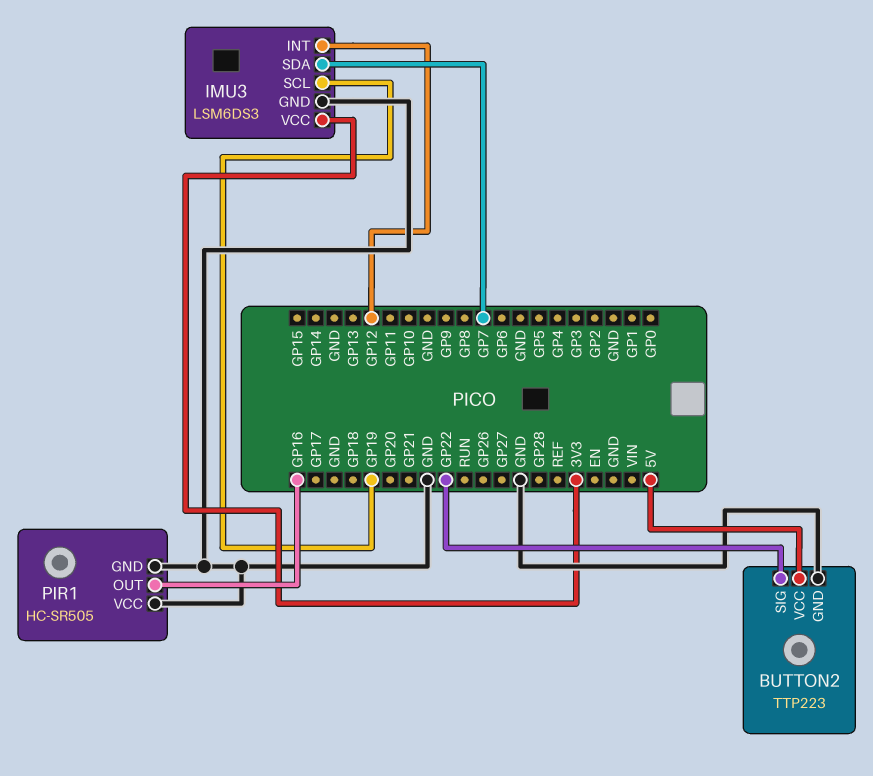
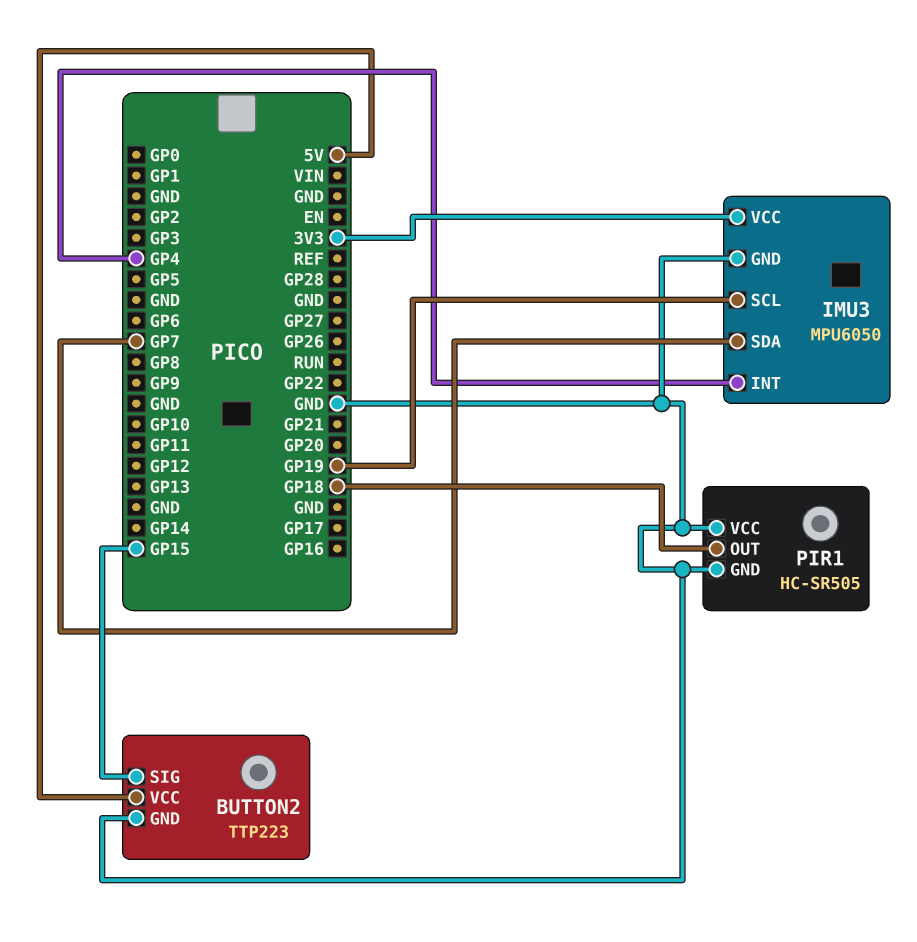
BUTTON2 pin SIG: GP22 -> GP15
IMU3: LSM6DS3 -> MPU6050
IMU3 pin INT: GP12 -> GP4
PIR1 pin OUT: GP16 -> GP18

